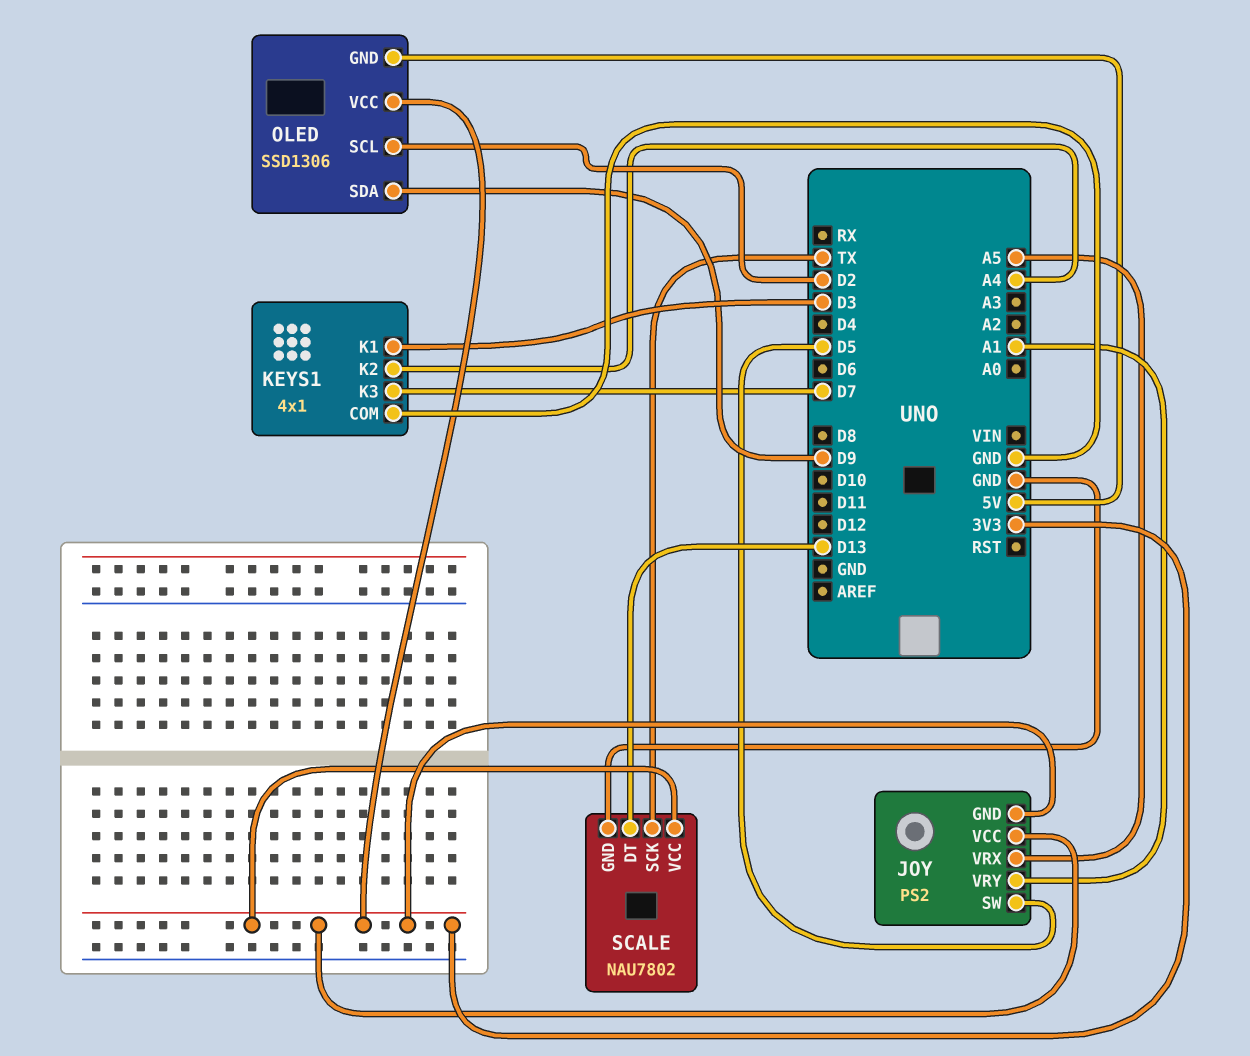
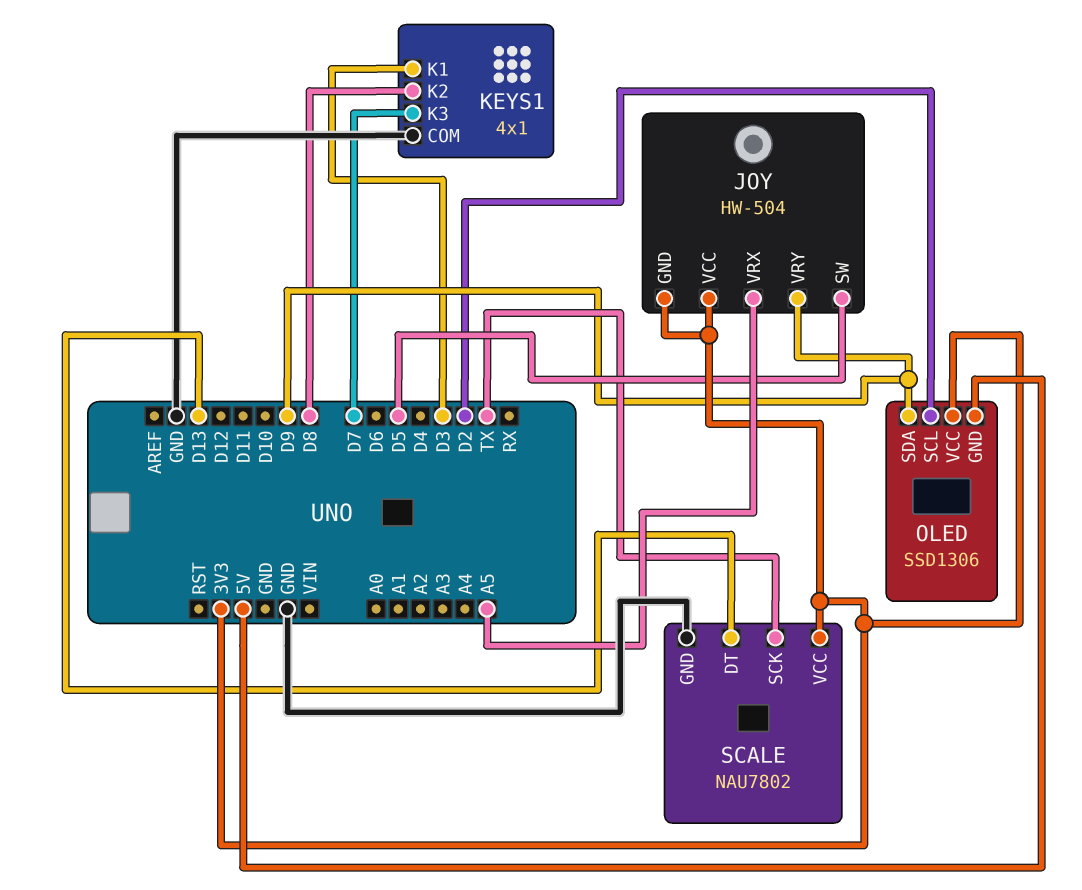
JOY: PS2 -> HW-504
JOY pin VRY: A1 -> D9
KEYS1 pin K2: A4 -> D8

